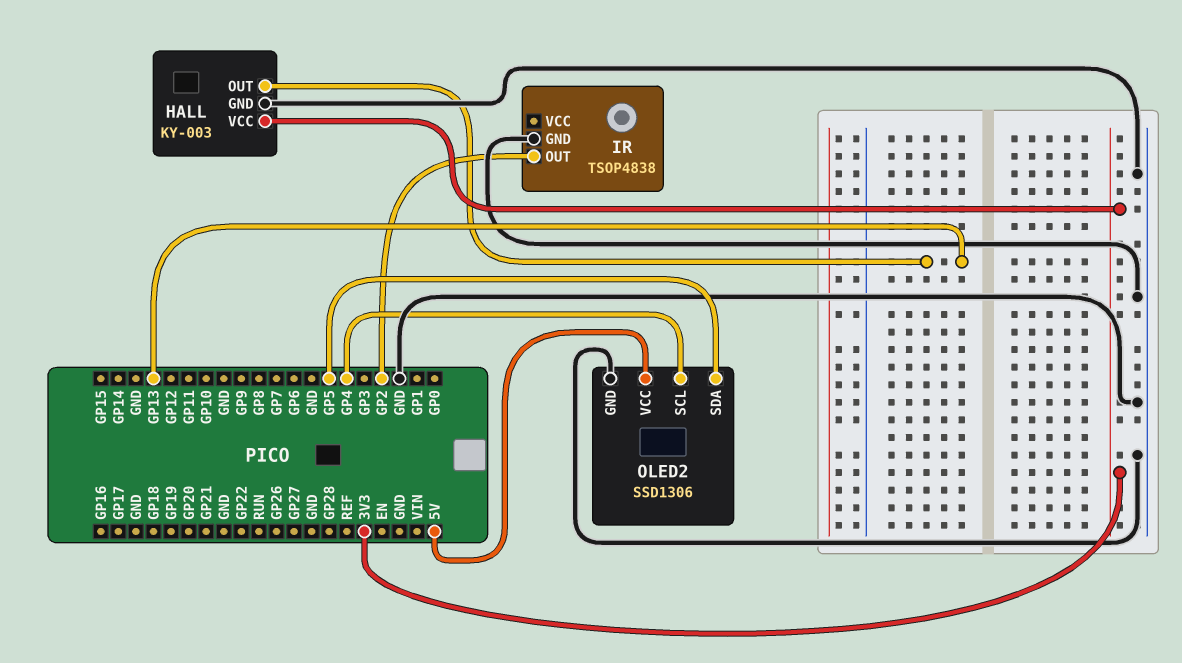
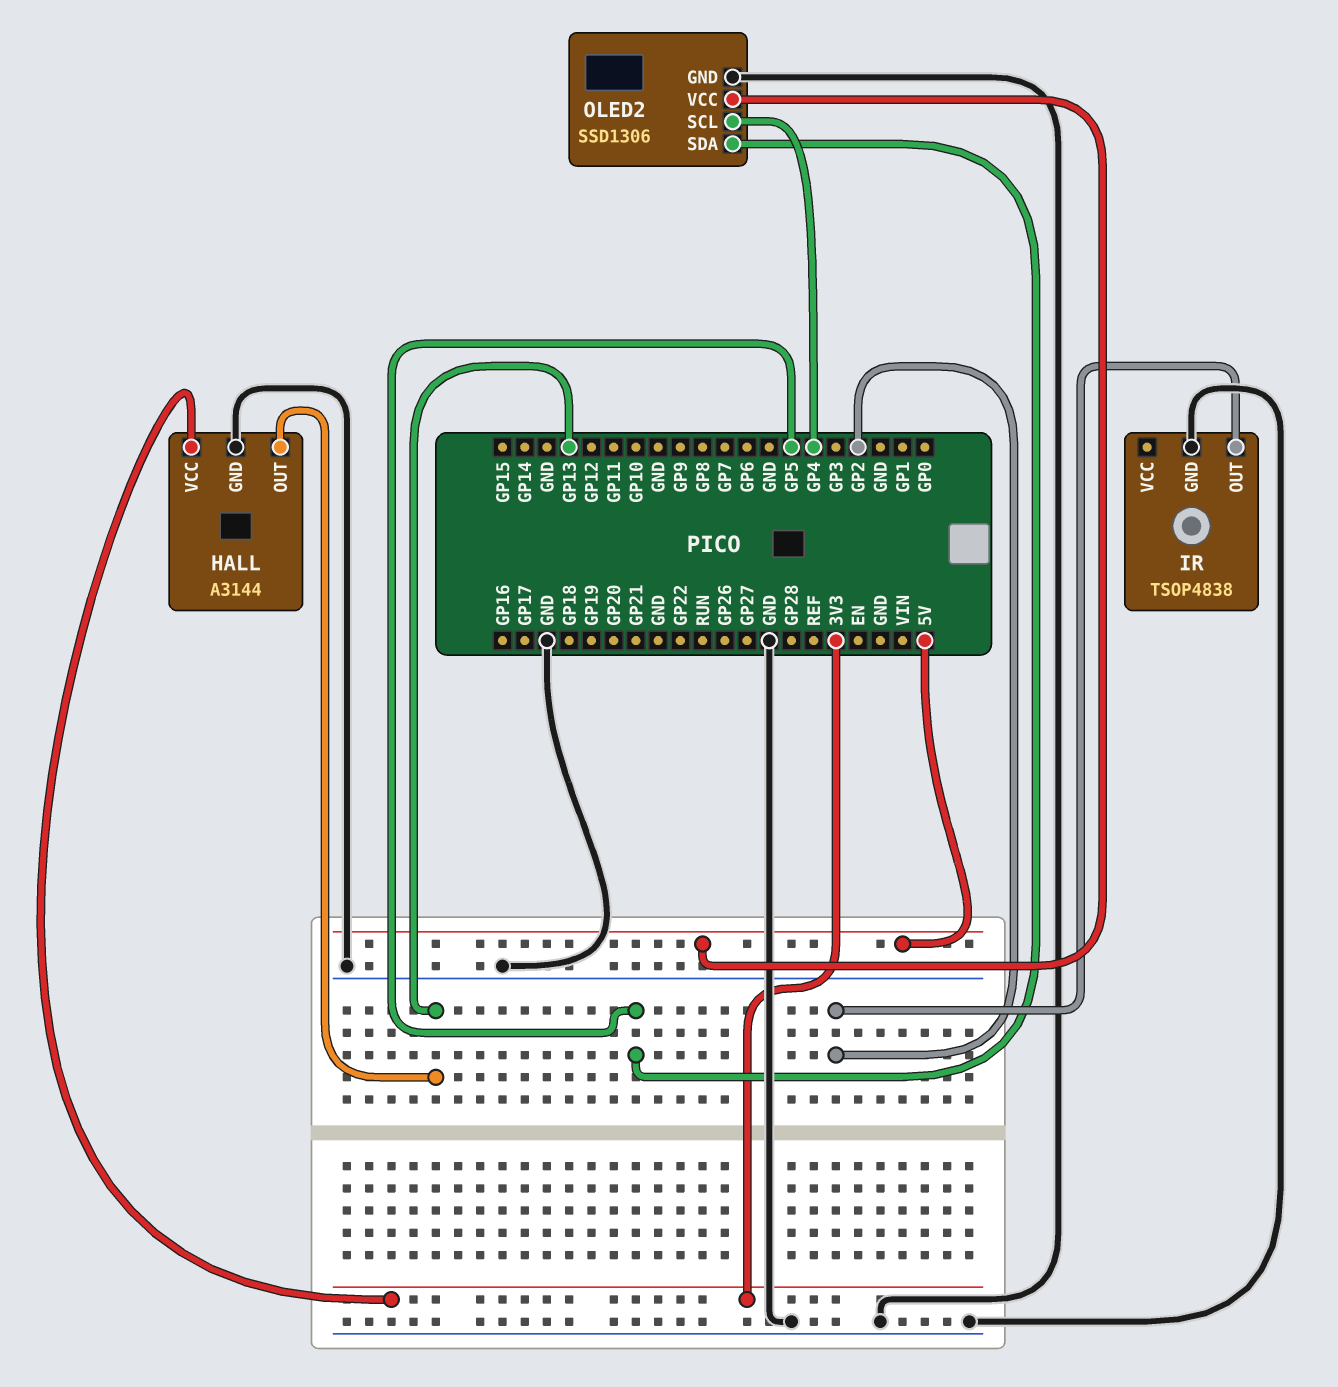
HALL: KY-003 -> A3144

